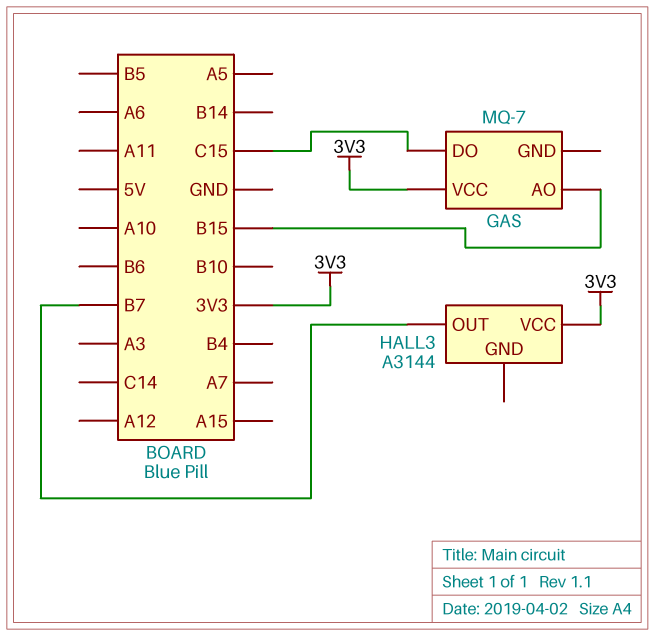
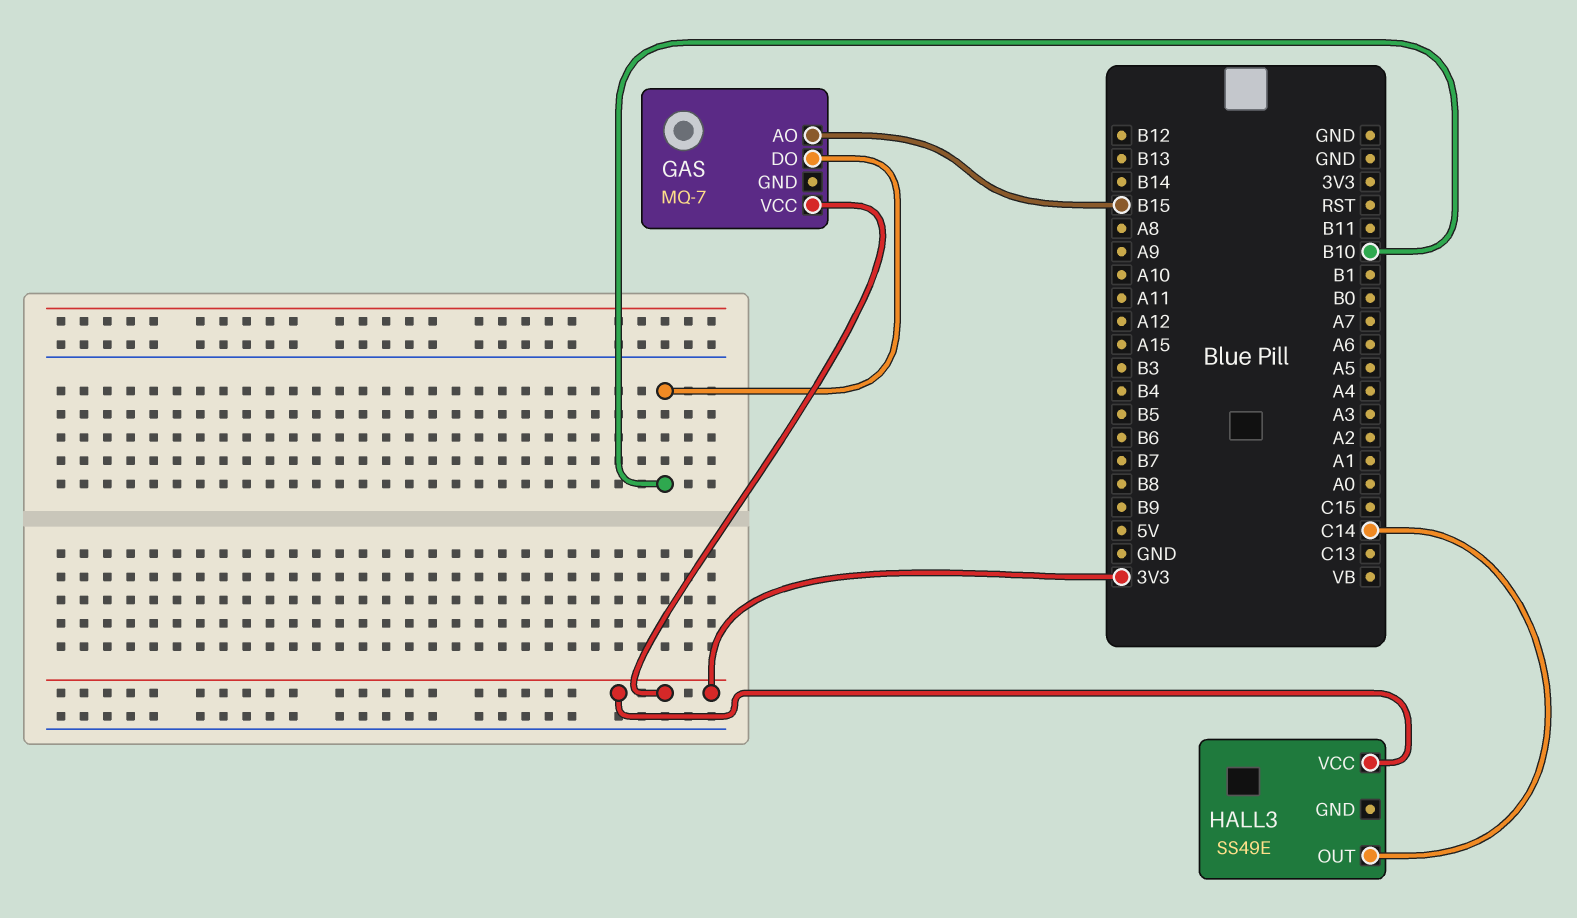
GAS pin DO: C15 -> B10
HALL3: A3144 -> SS49E
HALL3 pin OUT: B7 -> C14

